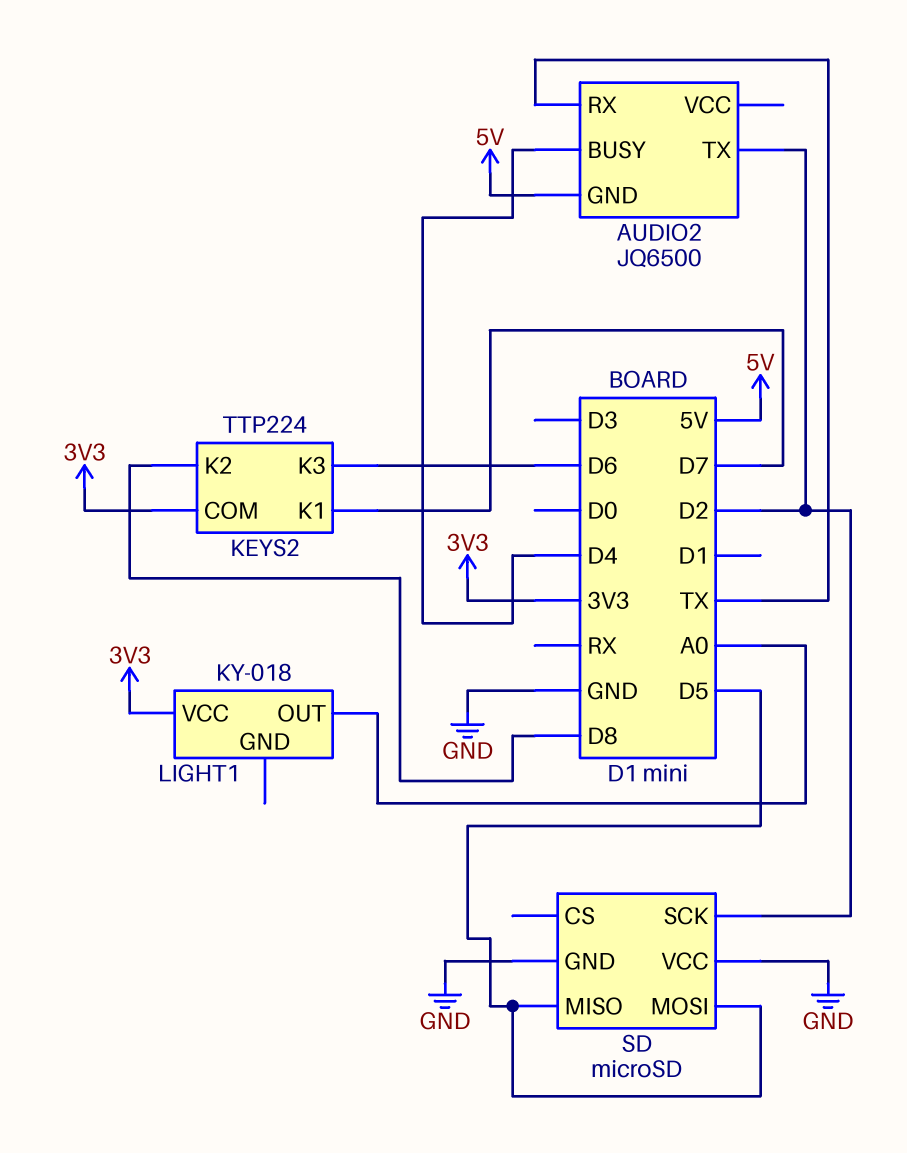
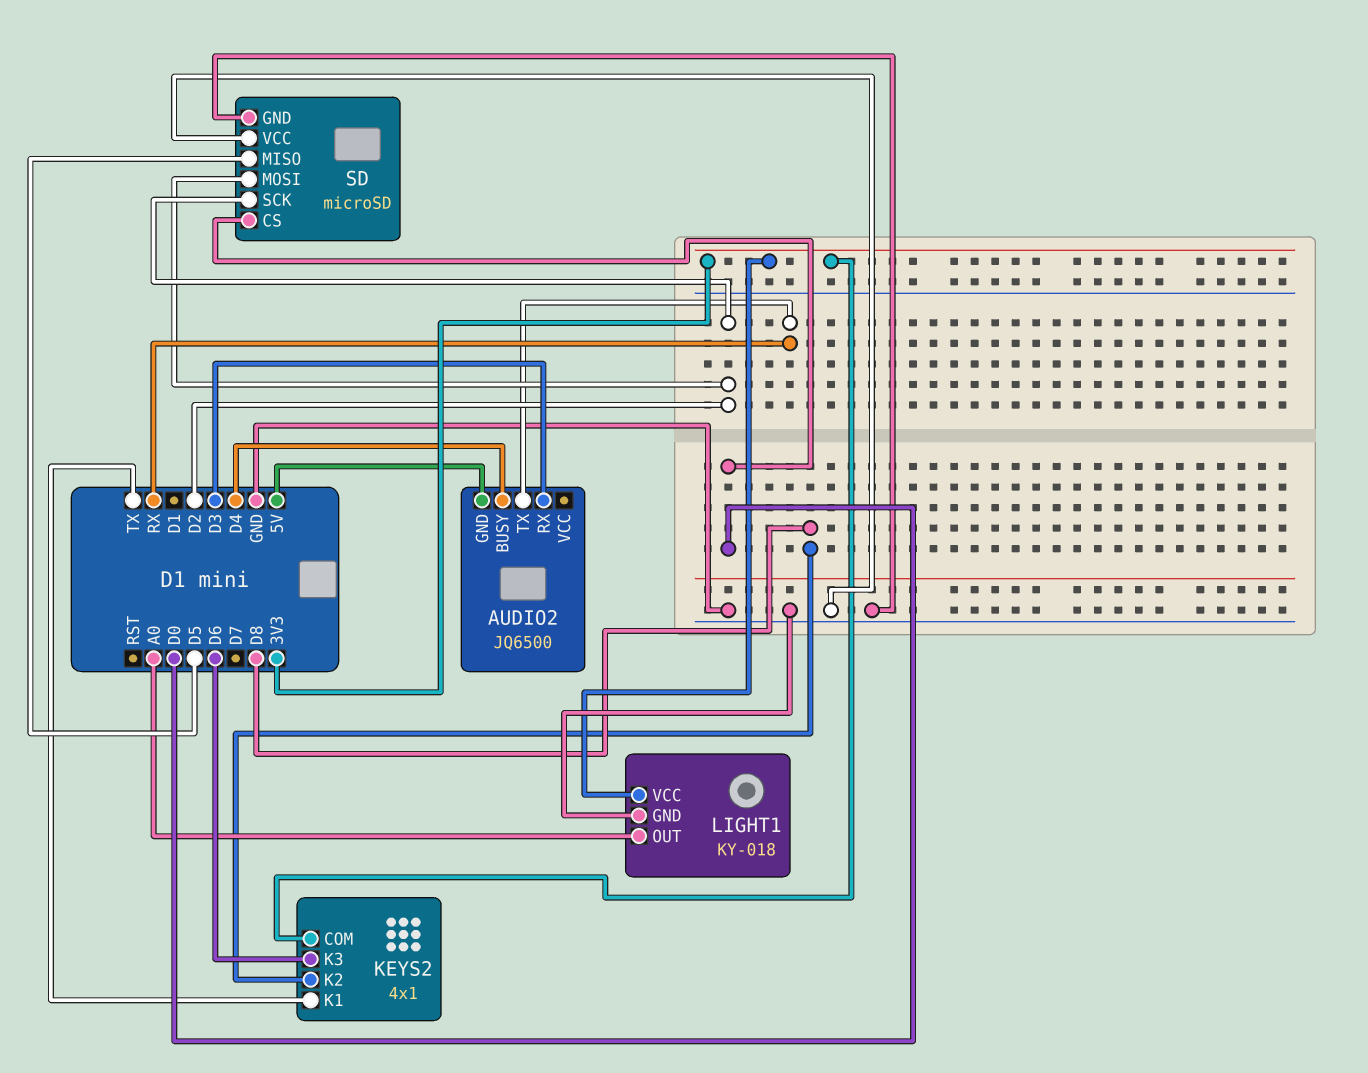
AUDIO2 pin RX: TX -> D3
AUDIO2 pin TX: D2 -> RX
KEYS2: TTP224 -> 4x1
KEYS2 pin K1: D7 -> TX
LIGHT1 pin GND: none -> GND
SD pin CS: none -> D0
SD pin MOSI: D5 -> D2

